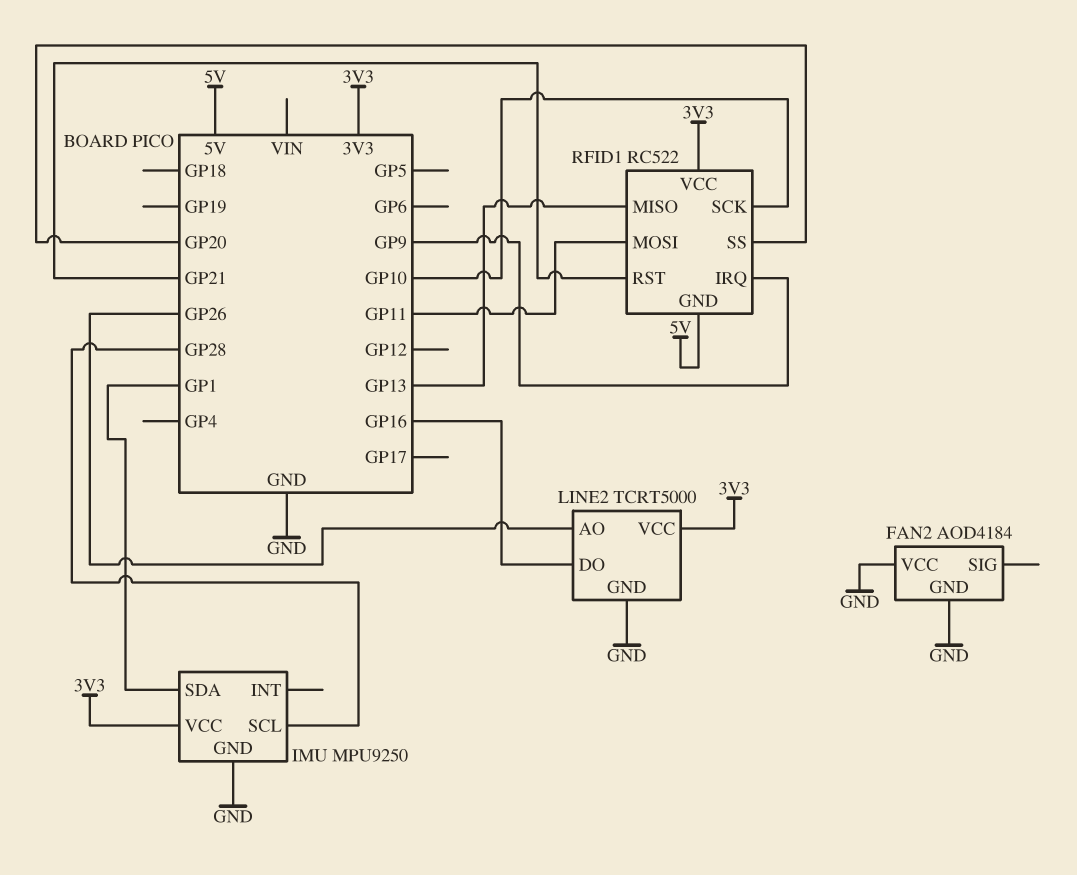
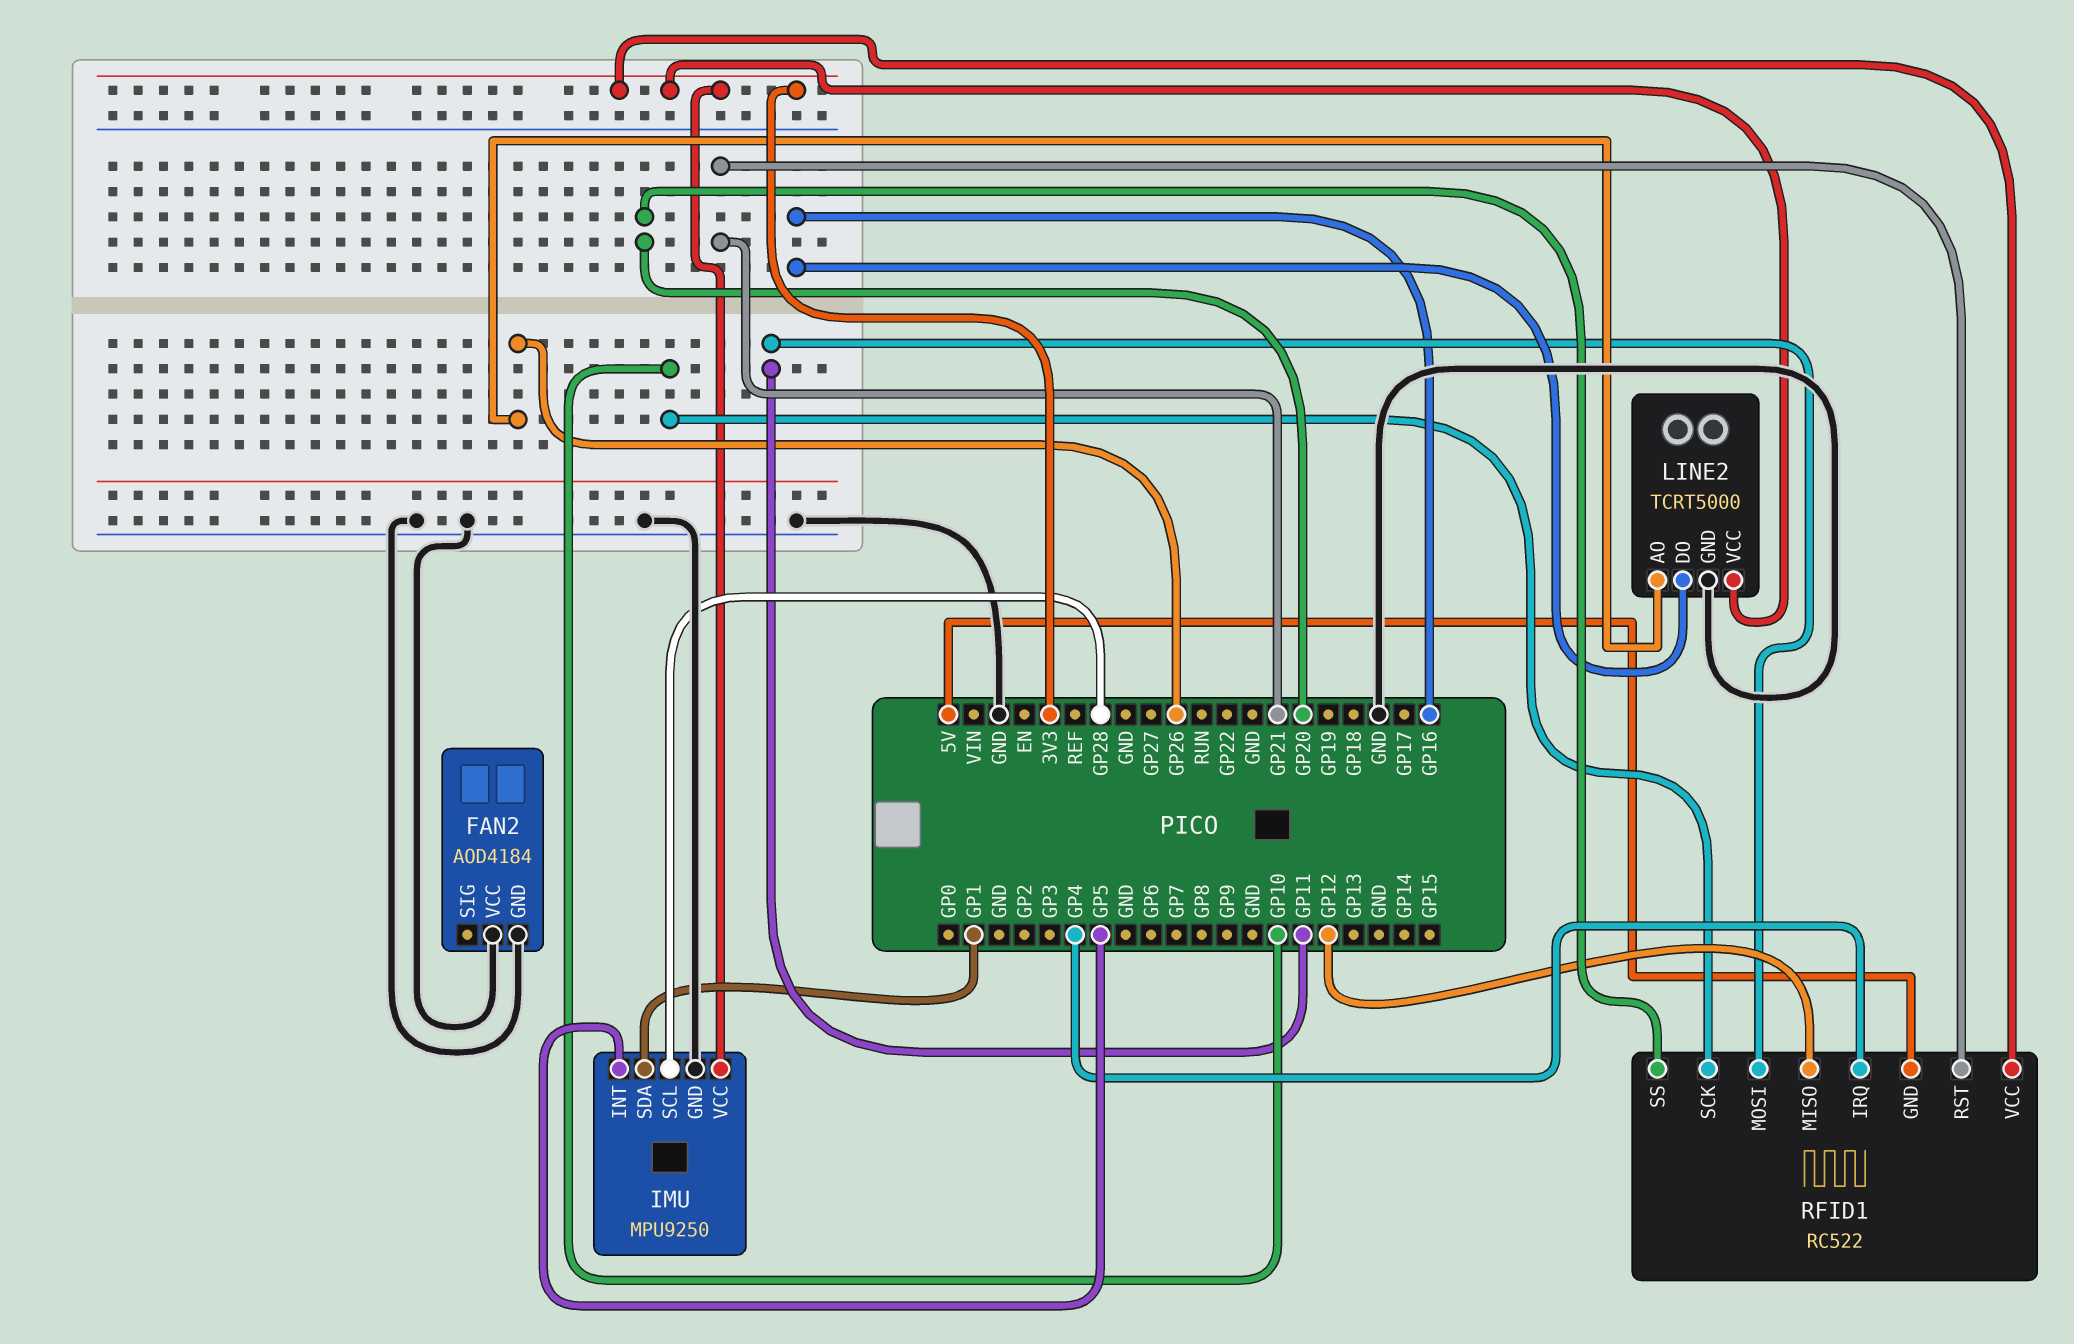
IMU pin INT: none -> GP5
RFID1 pin IRQ: GP9 -> GP4
RFID1 pin MISO: GP13 -> GP12

